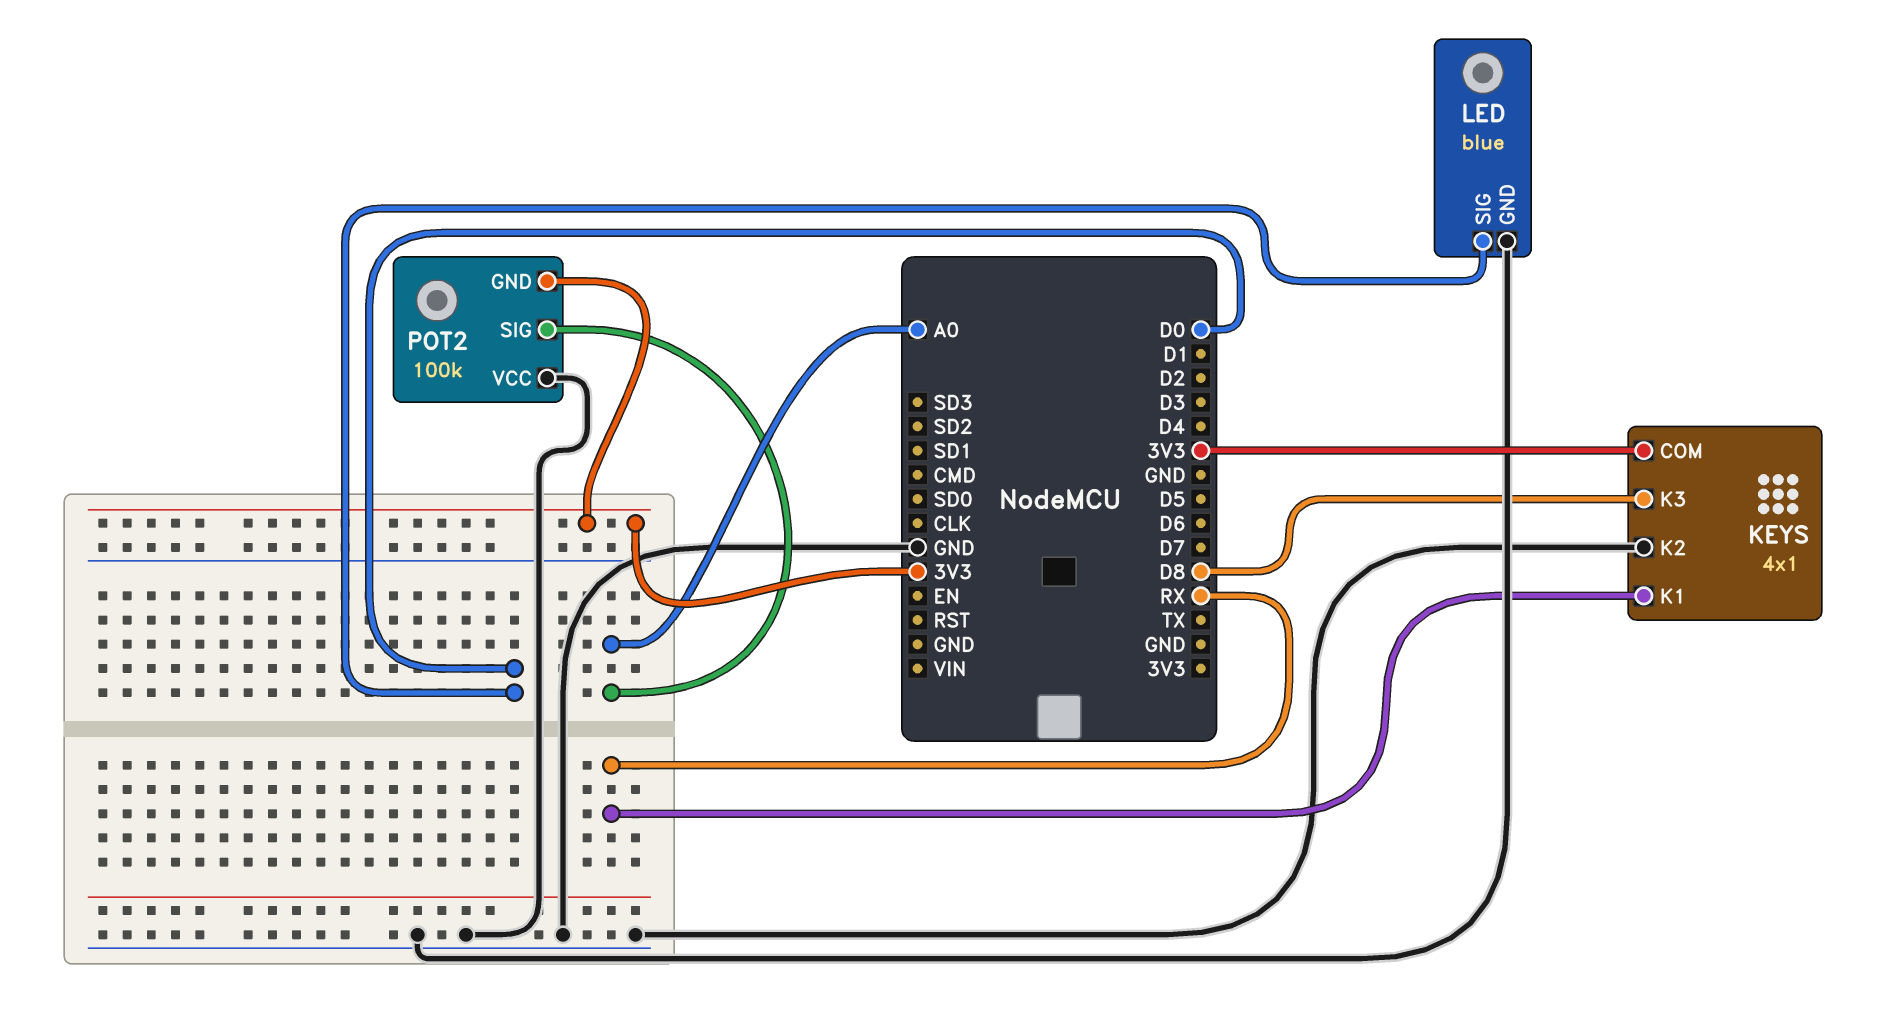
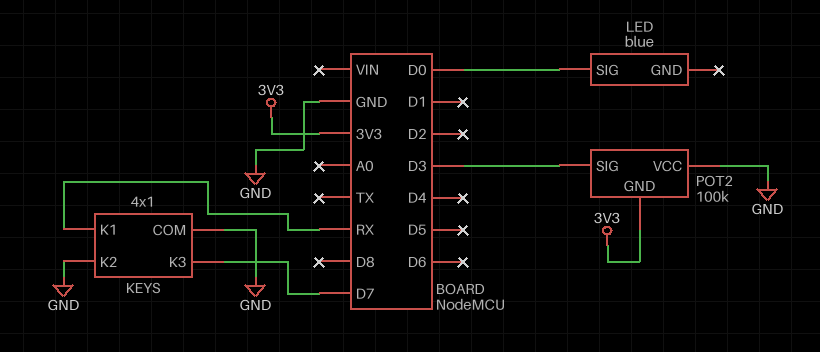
KEYS pin COM: 3V3 -> GND
KEYS pin K3: D8 -> D7
LED pin GND: GND -> none
POT2 pin SIG: A0 -> D3

